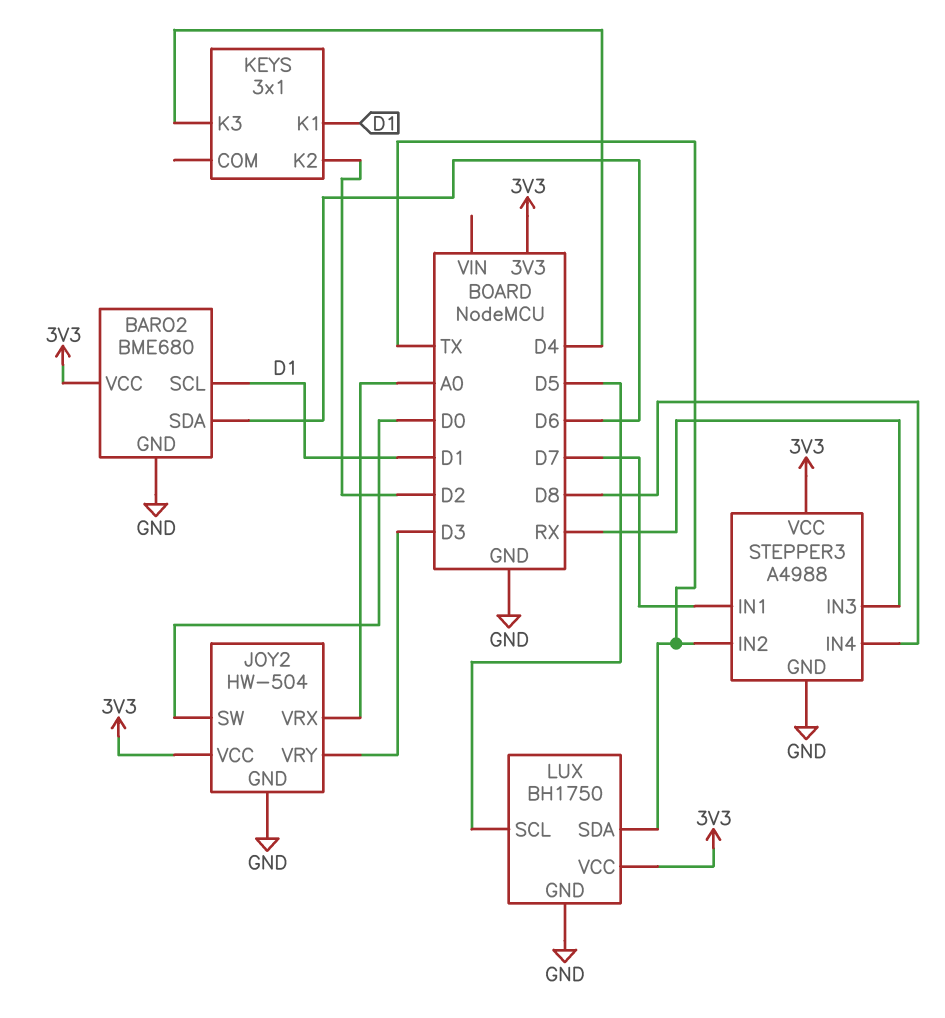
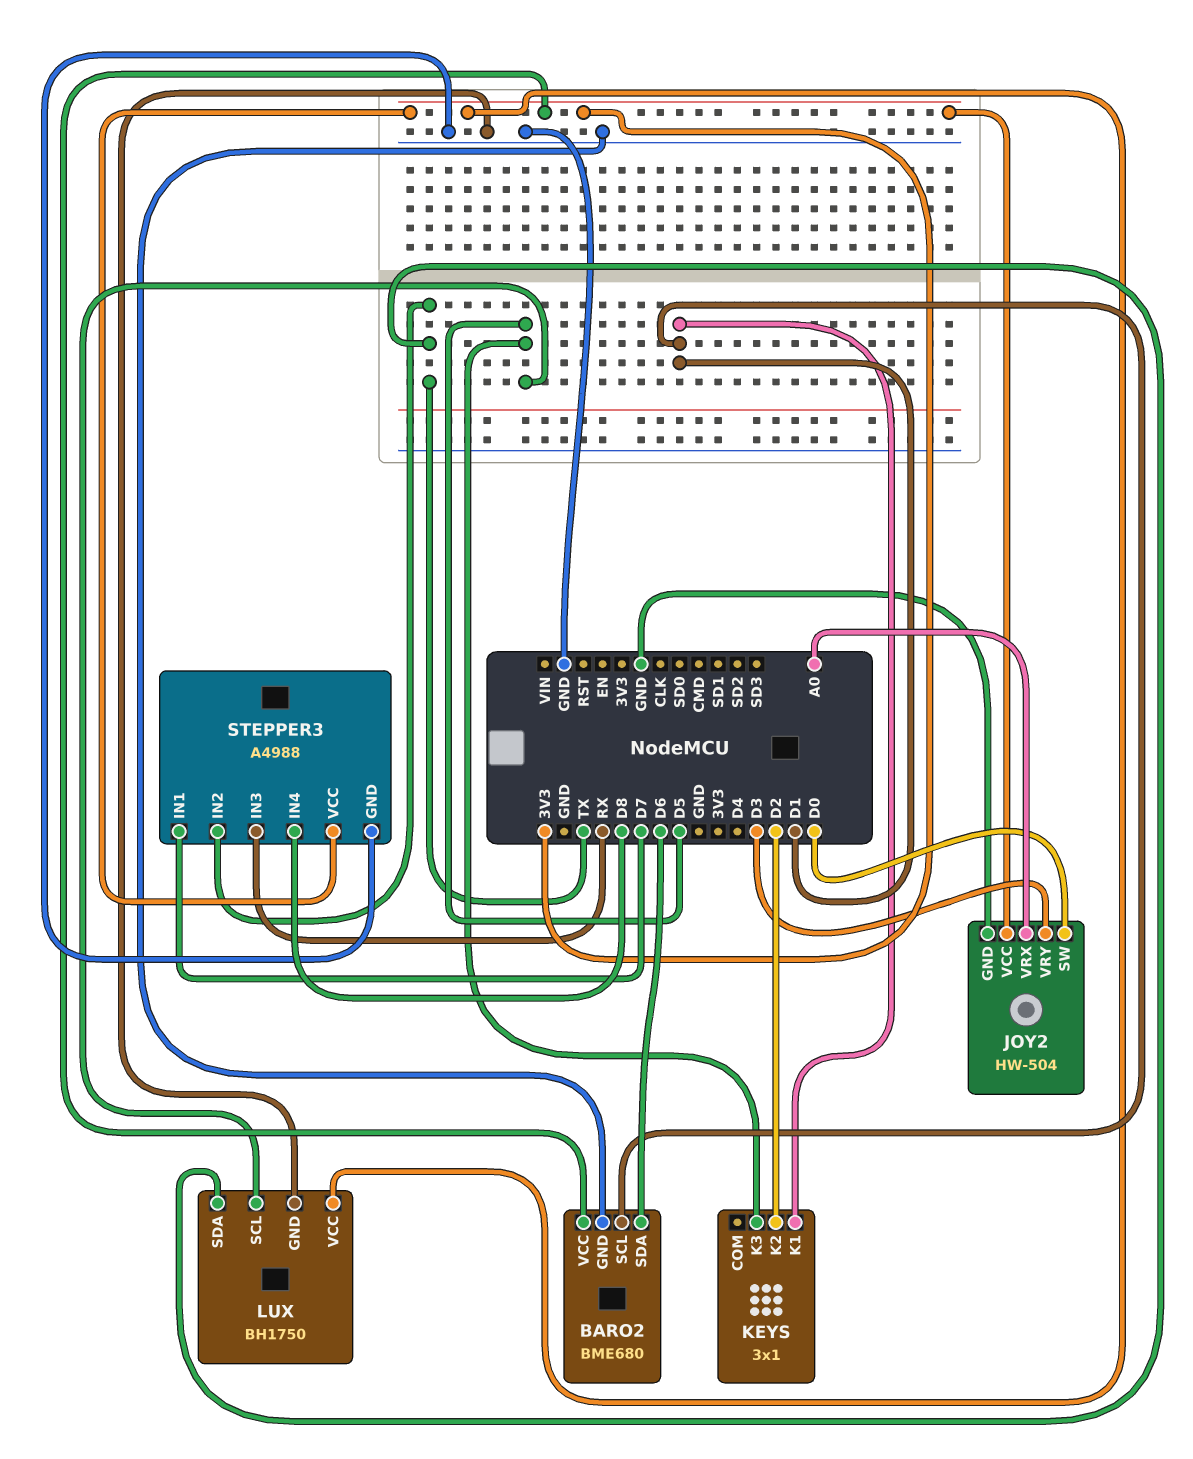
KEYS pin K3: D4 -> D5

